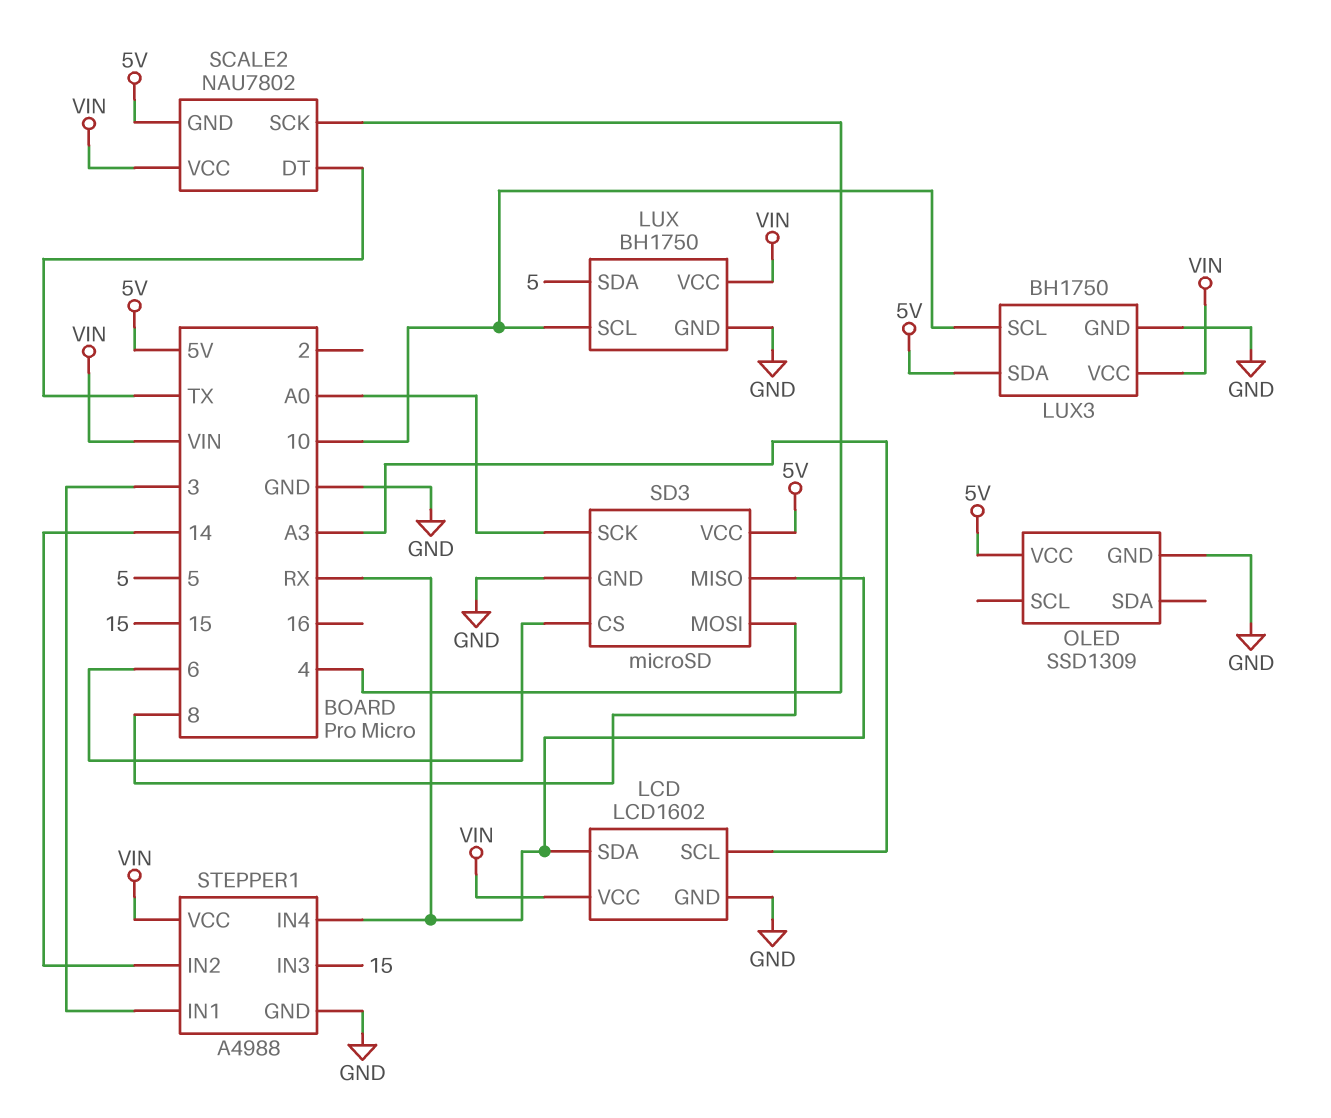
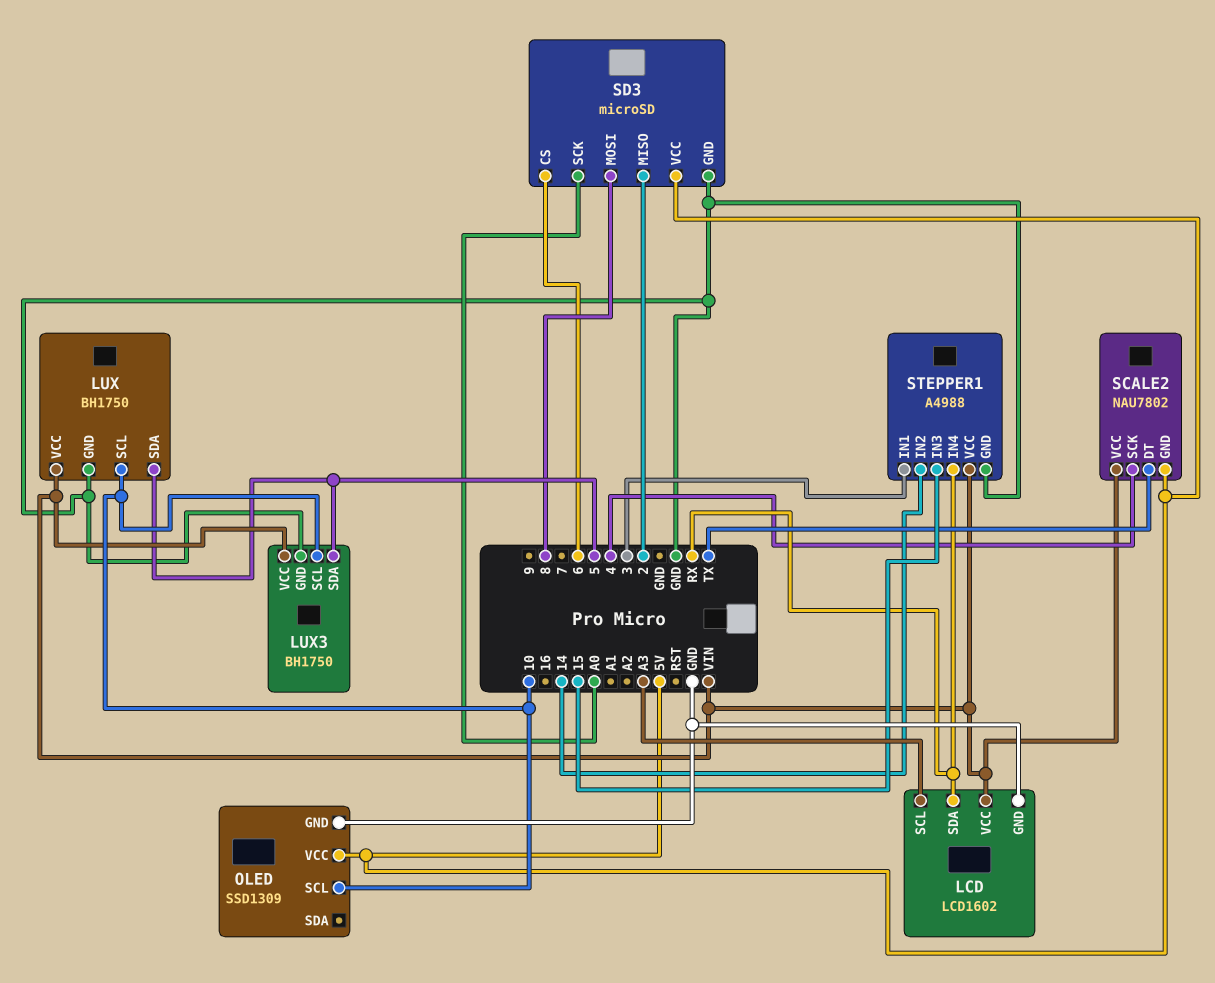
LUX3 pin SDA: 5V -> 5
OLED pin SCL: none -> 10
SD3 pin MISO: RX -> 2

